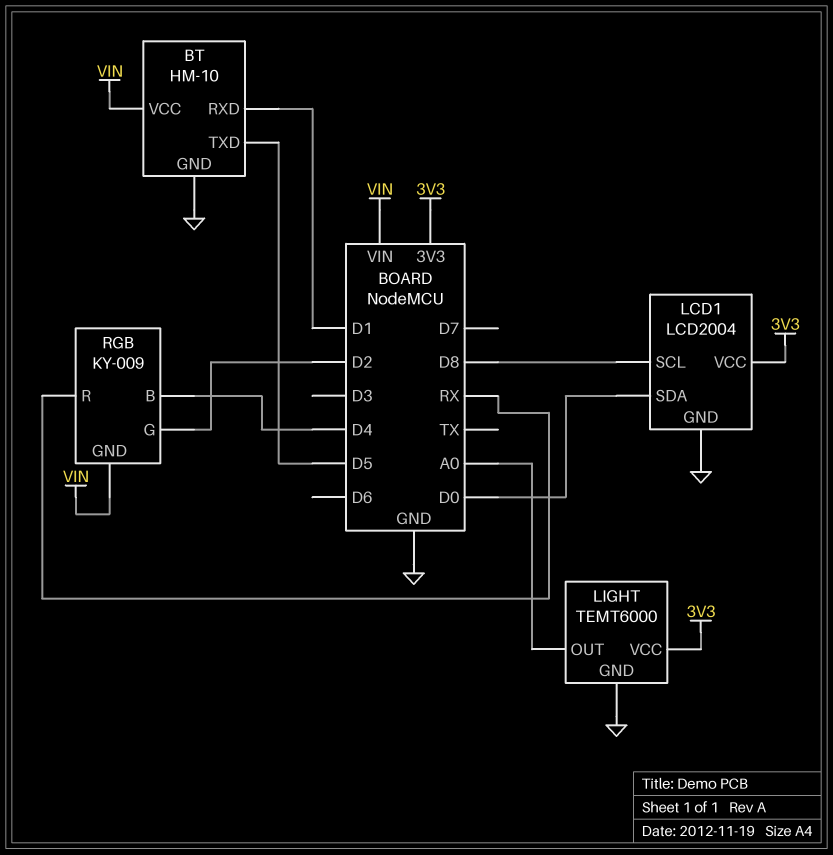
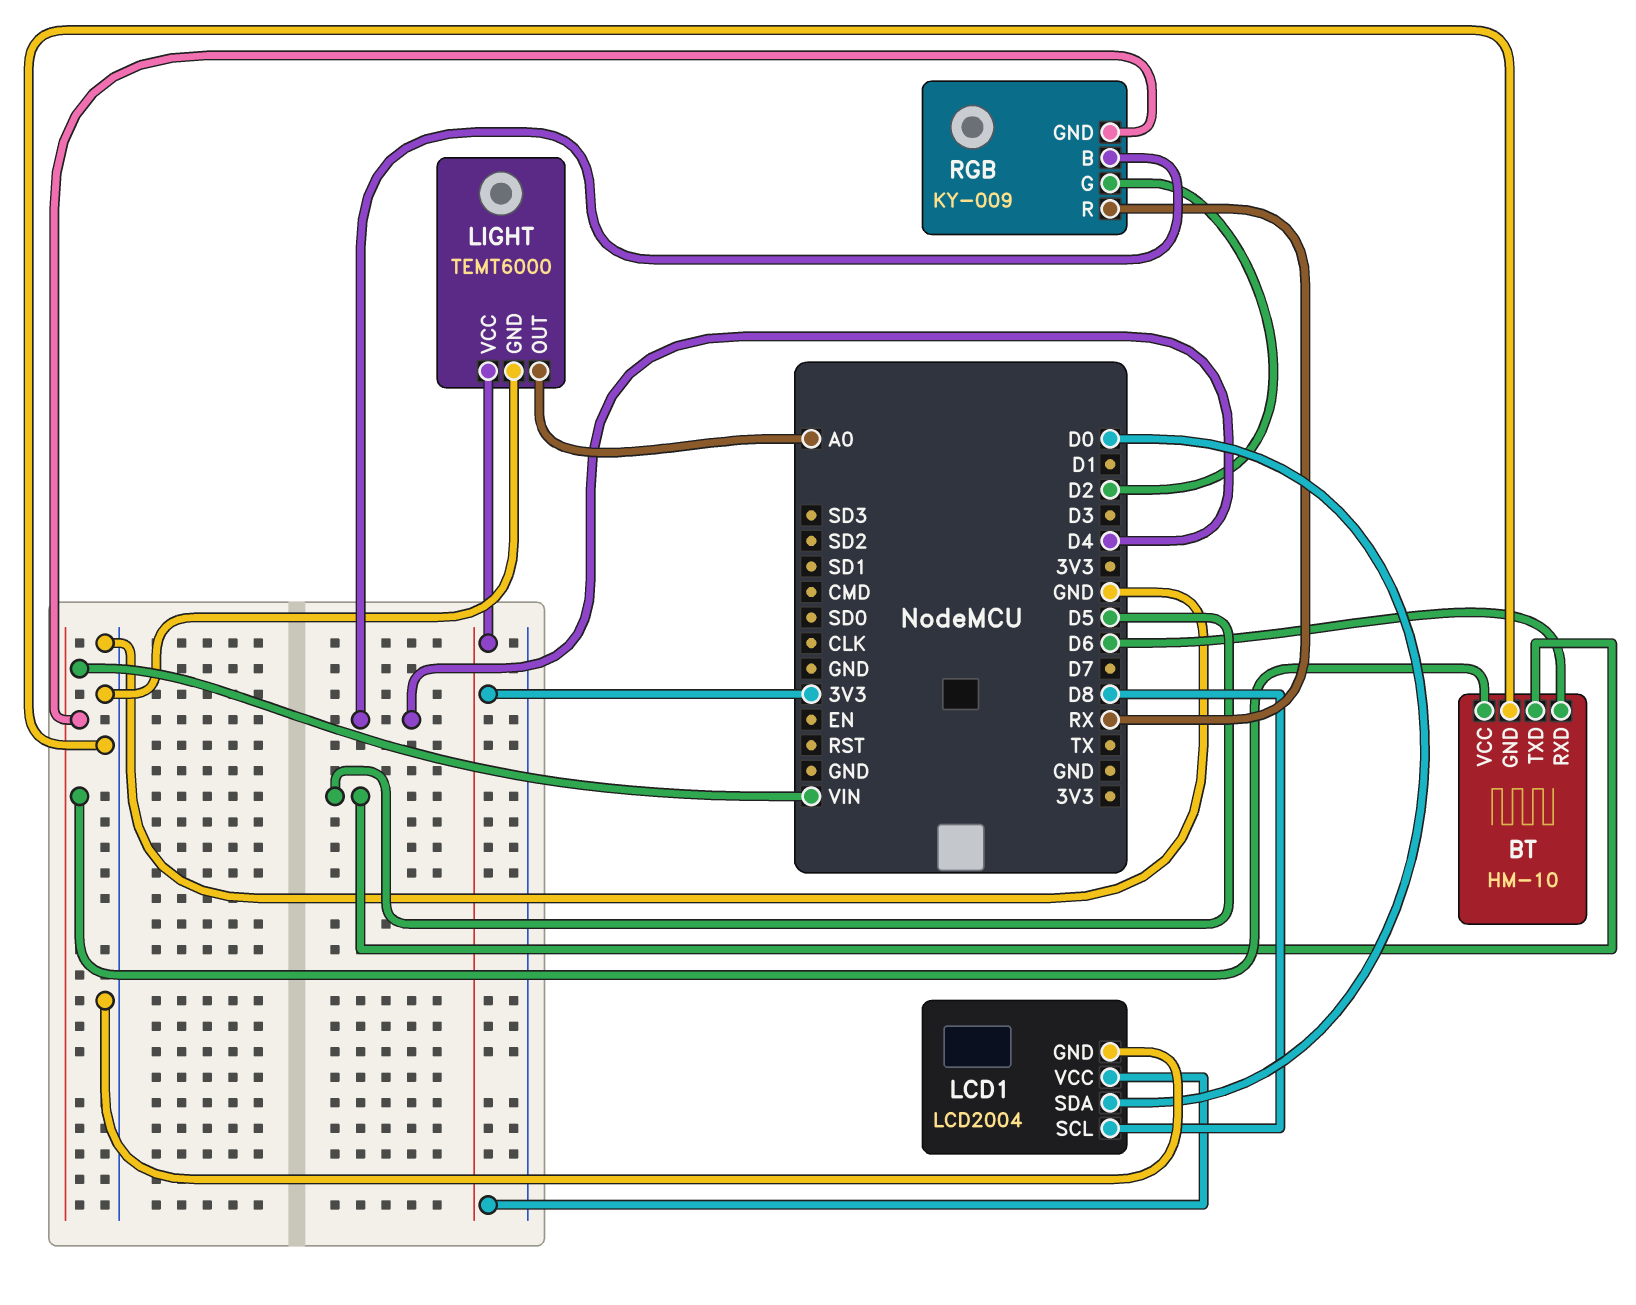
BT pin RXD: D1 -> D6

